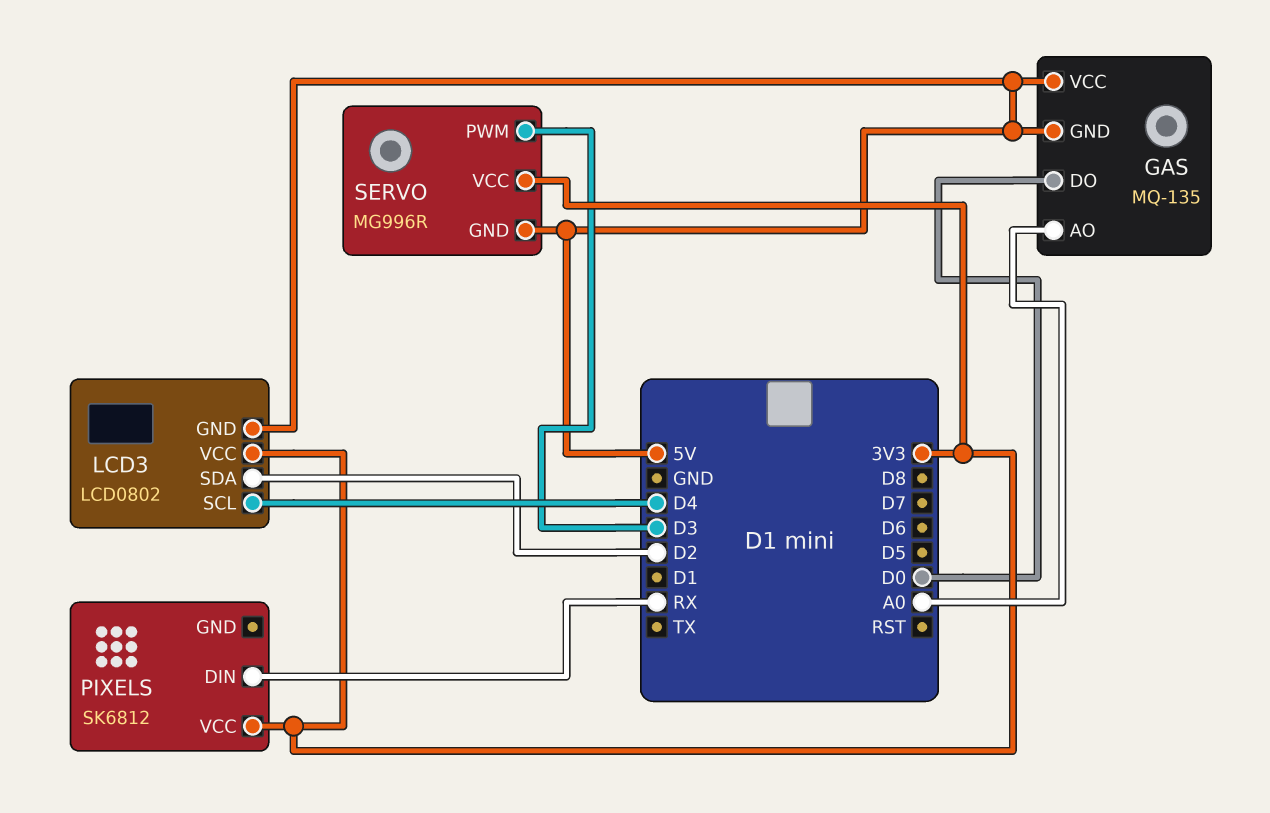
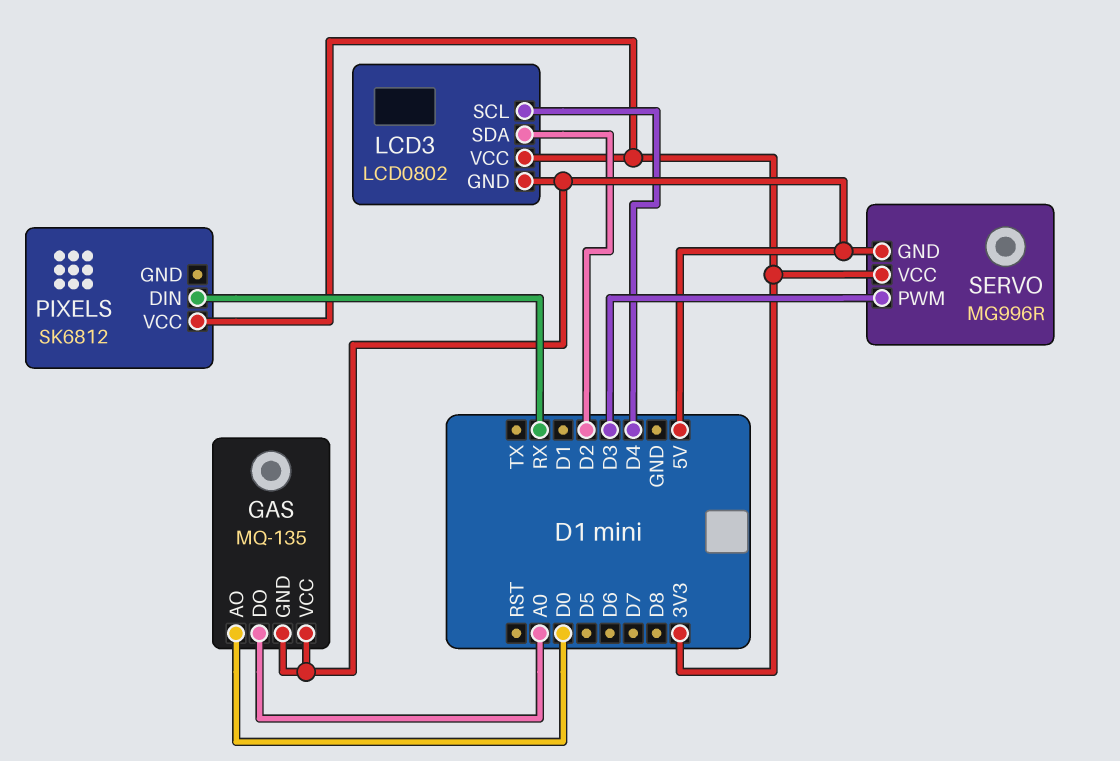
GAS pin AO: A0 -> D0
GAS pin DO: D0 -> A0

